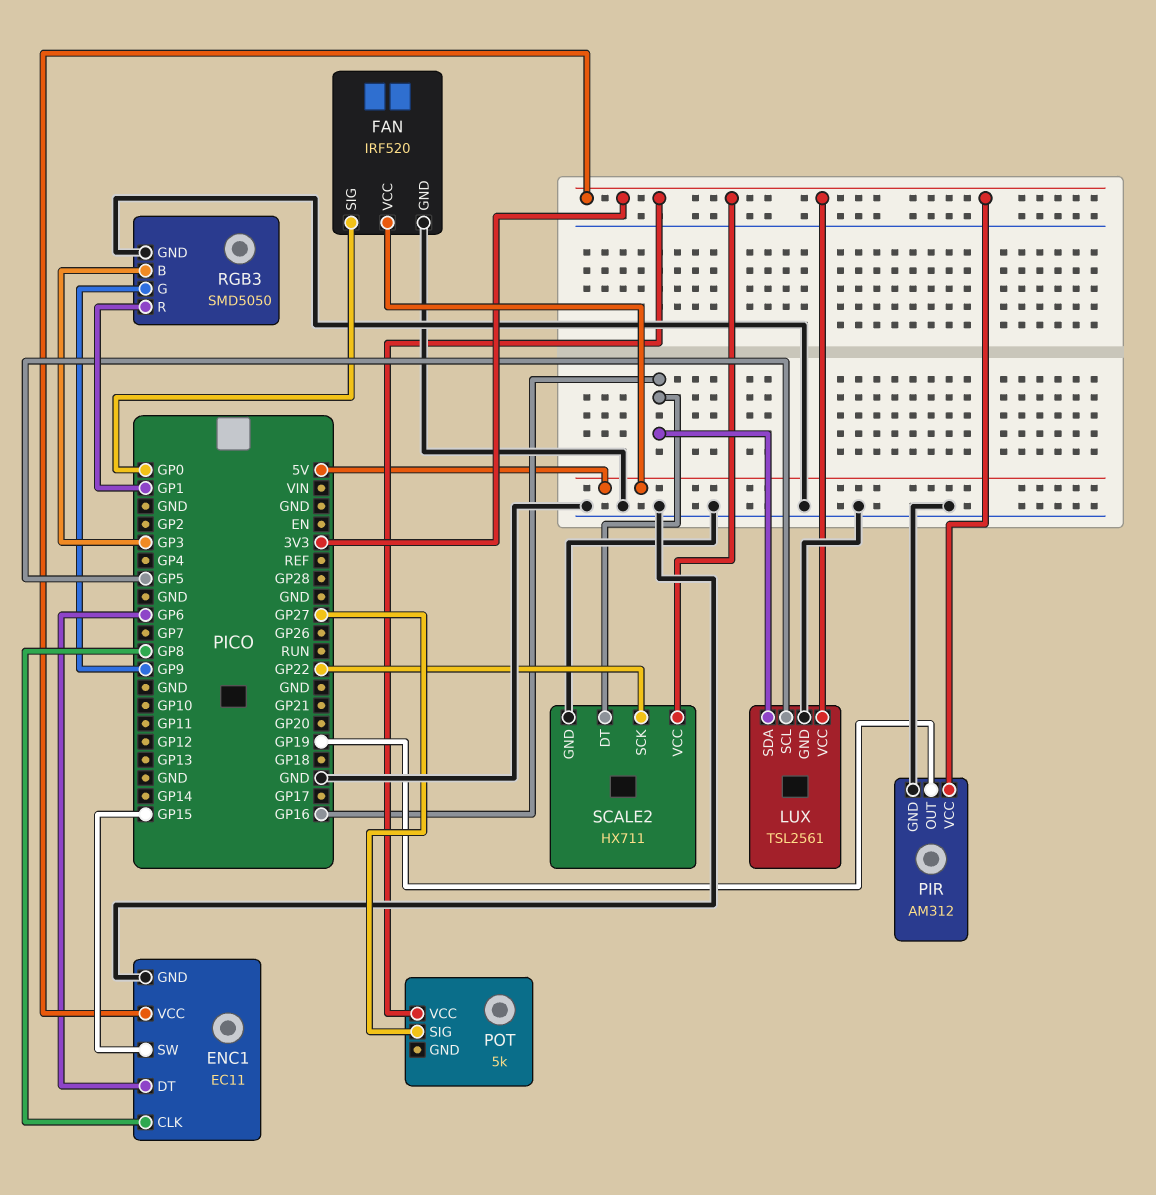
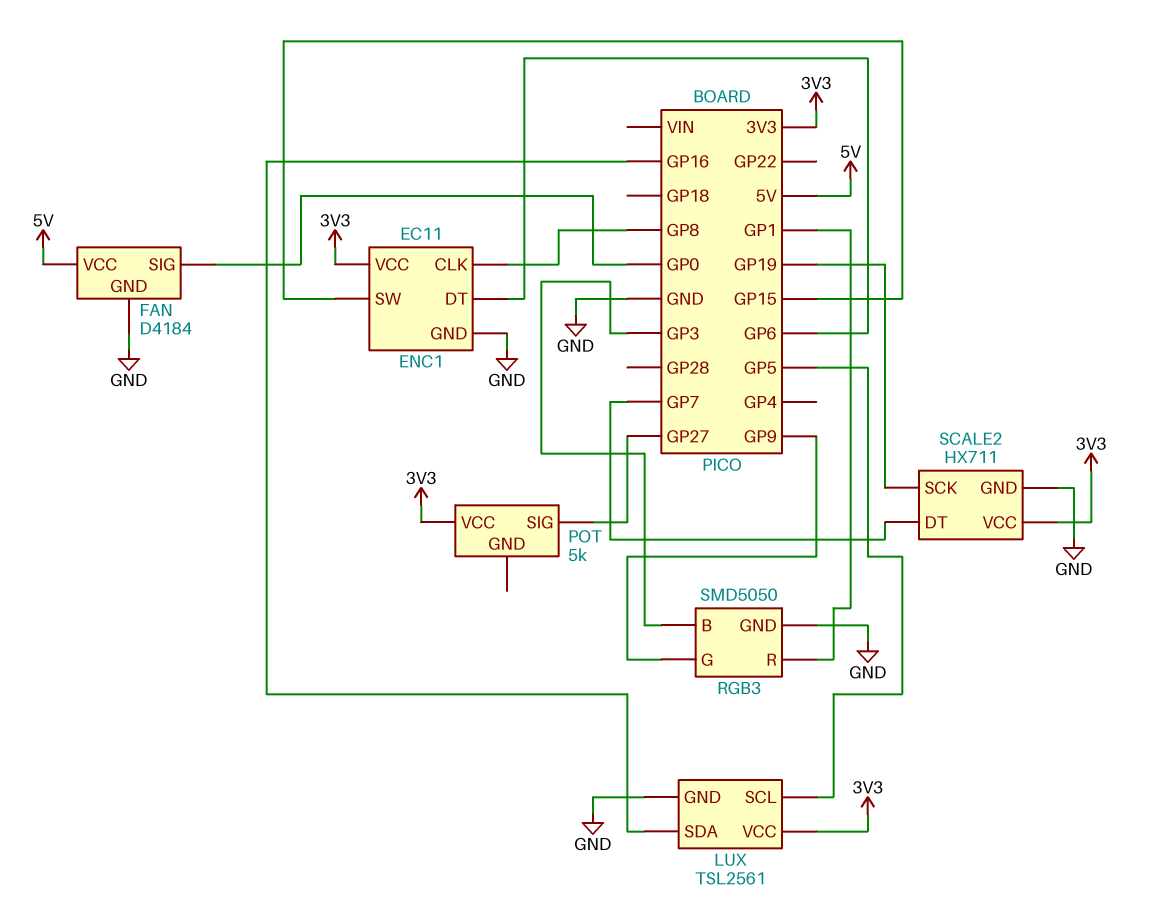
FAN: IRF520 -> D4184
PIR: AM312 -> none
PIR pin GND: GND -> none
PIR pin OUT: GP19 -> none
PIR pin VCC: 3V3 -> none
SCALE2 pin DT: GP16 -> GP7
SCALE2 pin SCK: GP22 -> GP19

